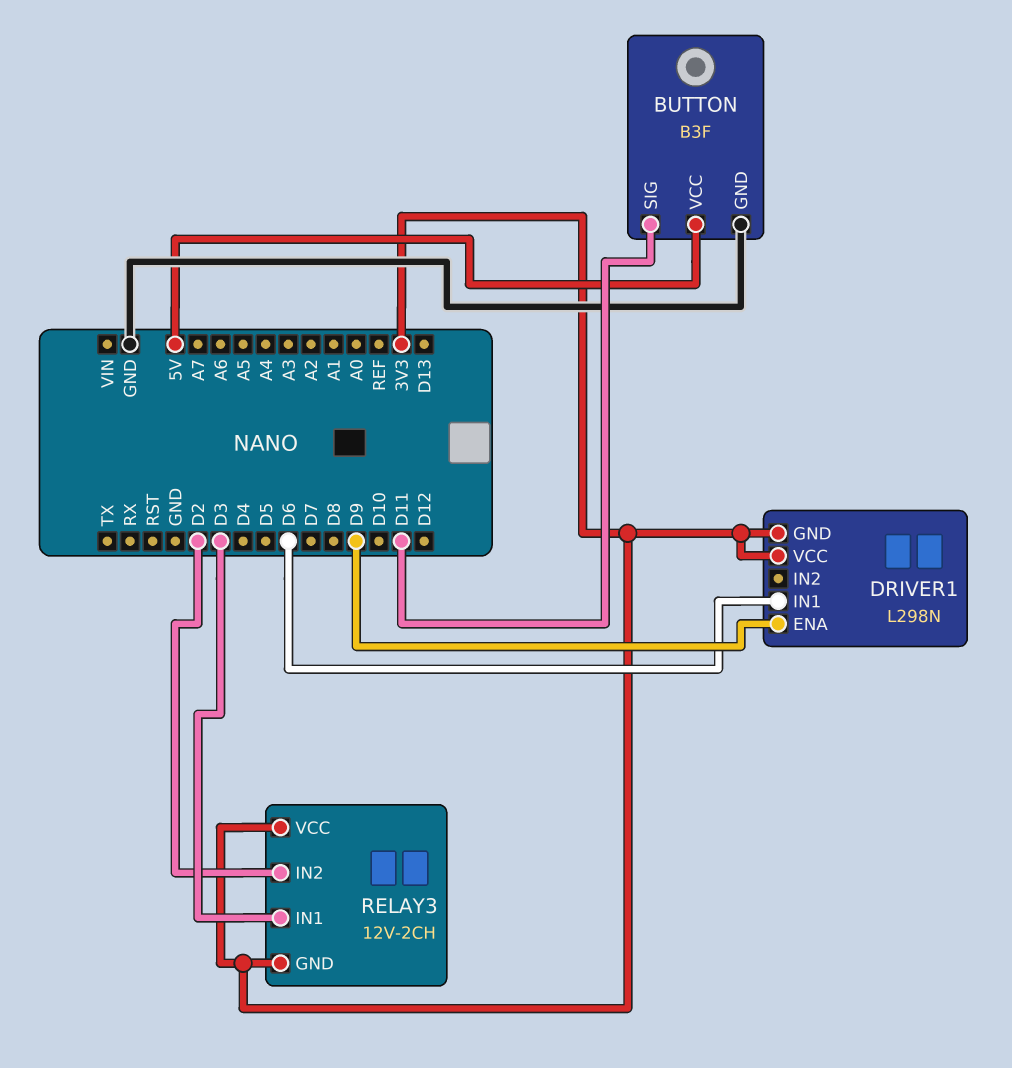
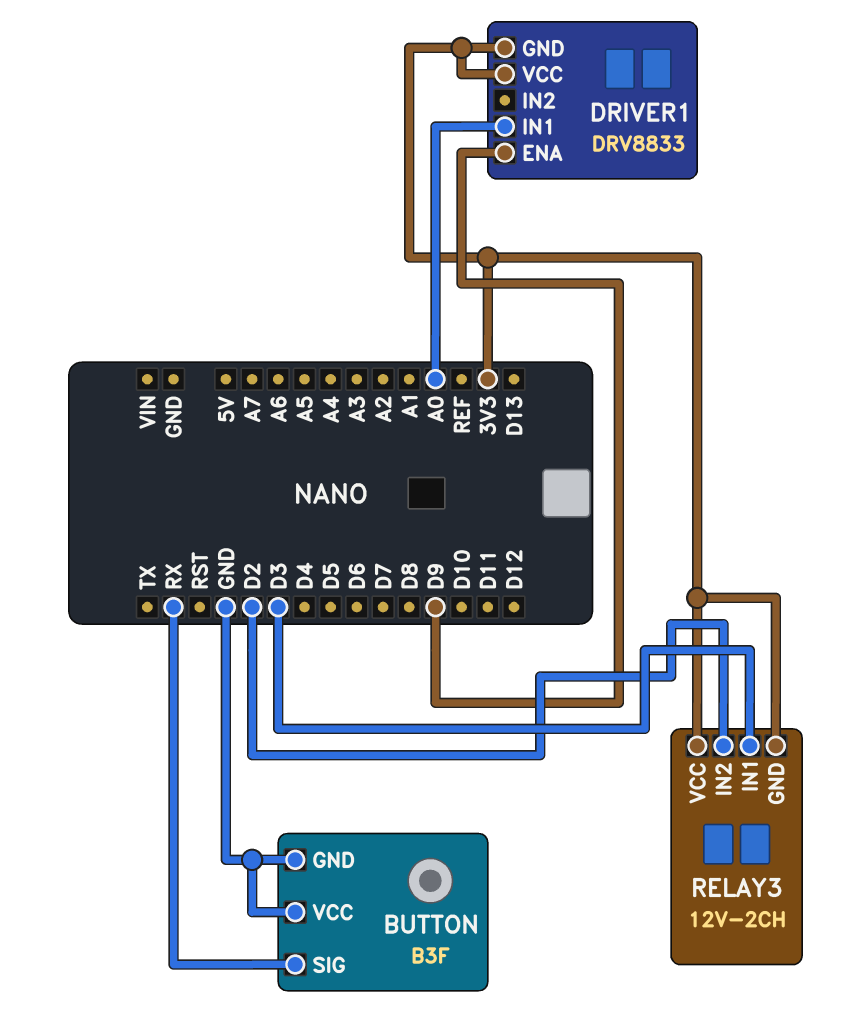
BUTTON pin SIG: D11 -> RX
BUTTON pin VCC: 5V -> GND
DRIVER1: L298N -> DRV8833
DRIVER1 pin IN1: D6 -> A0

